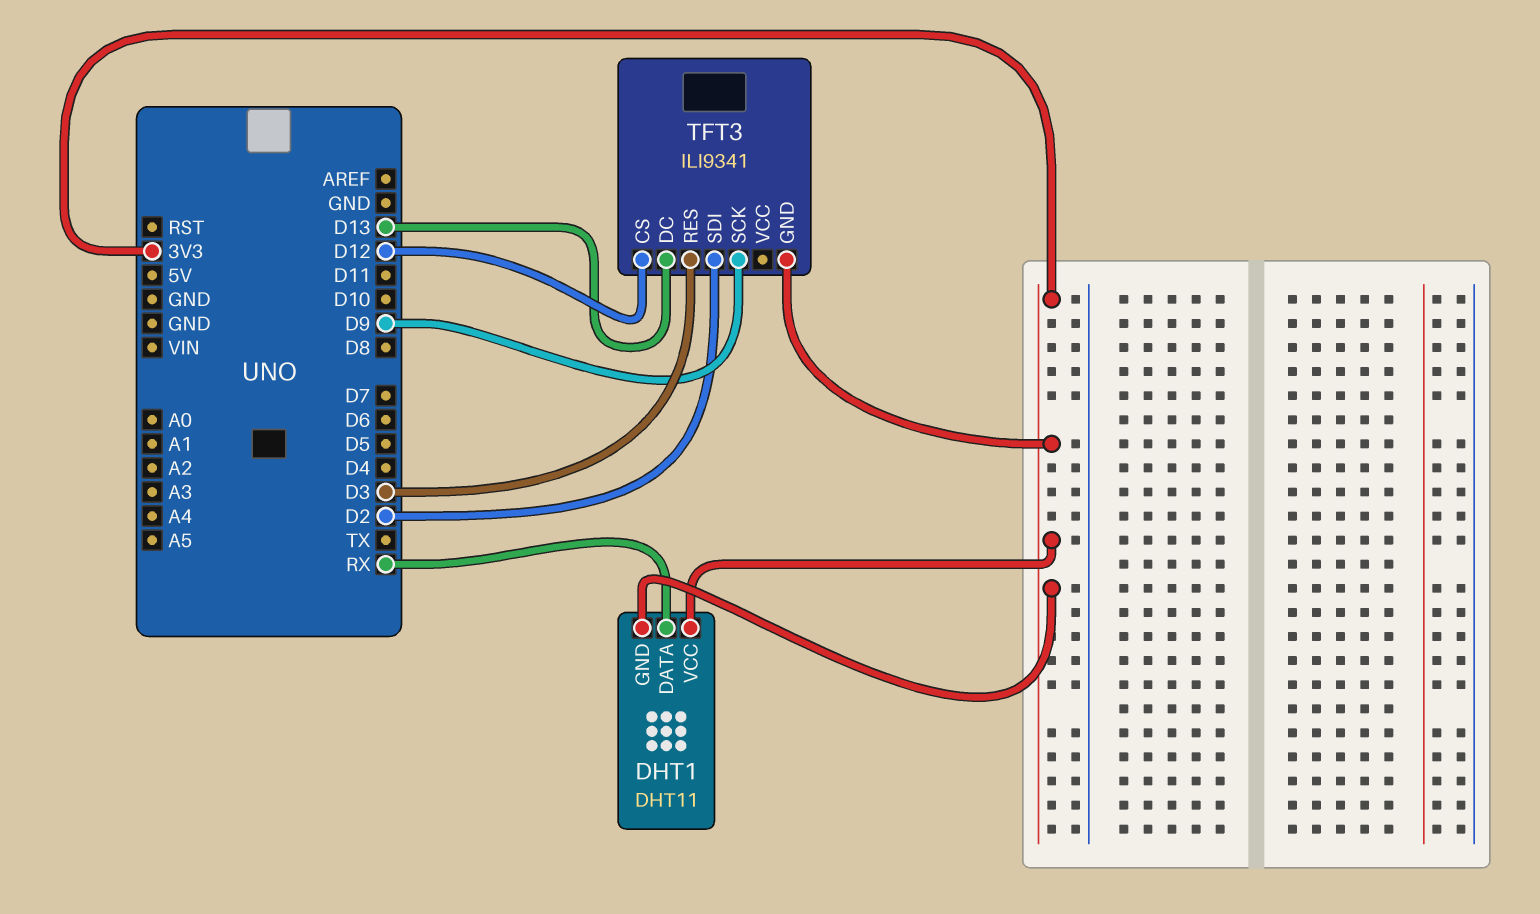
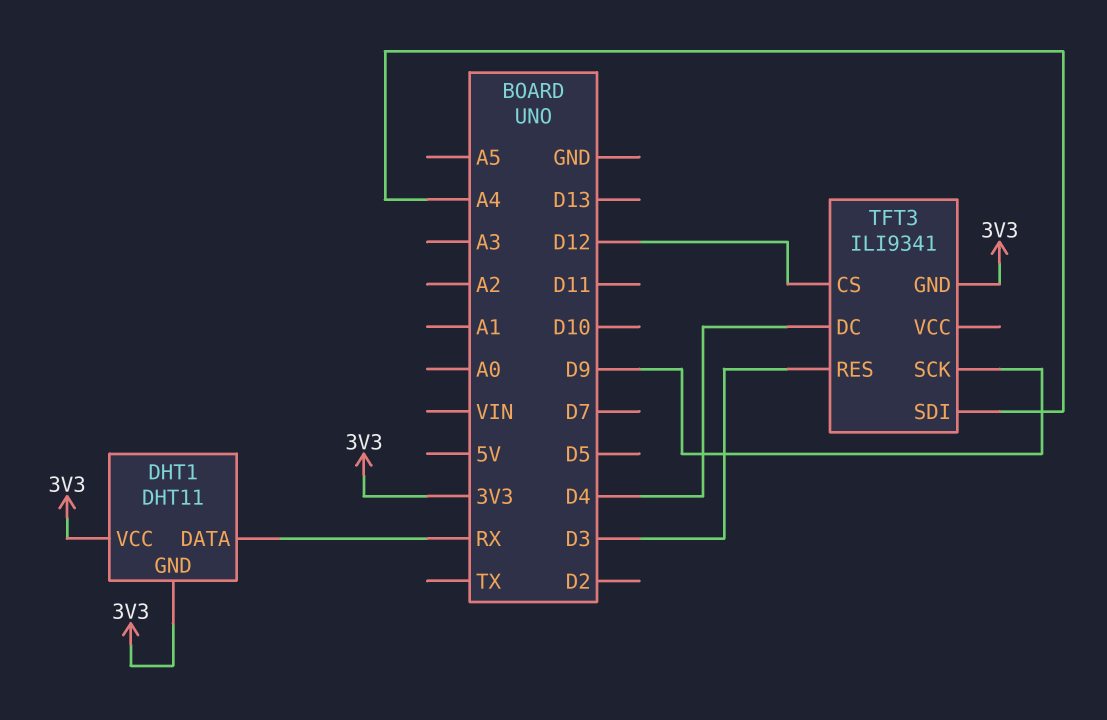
TFT3 pin DC: D13 -> D4
TFT3 pin SDI: D2 -> A4

